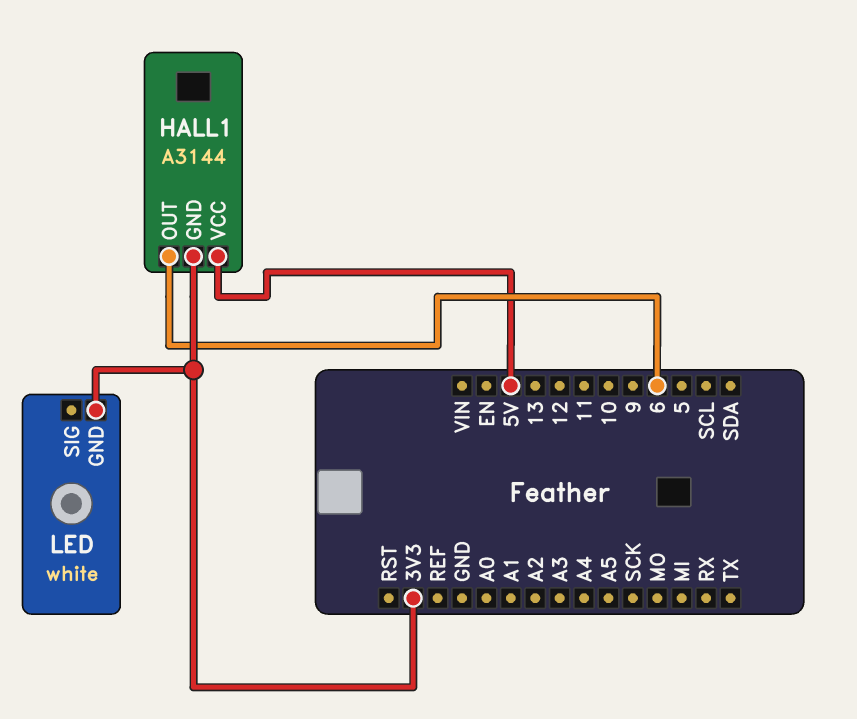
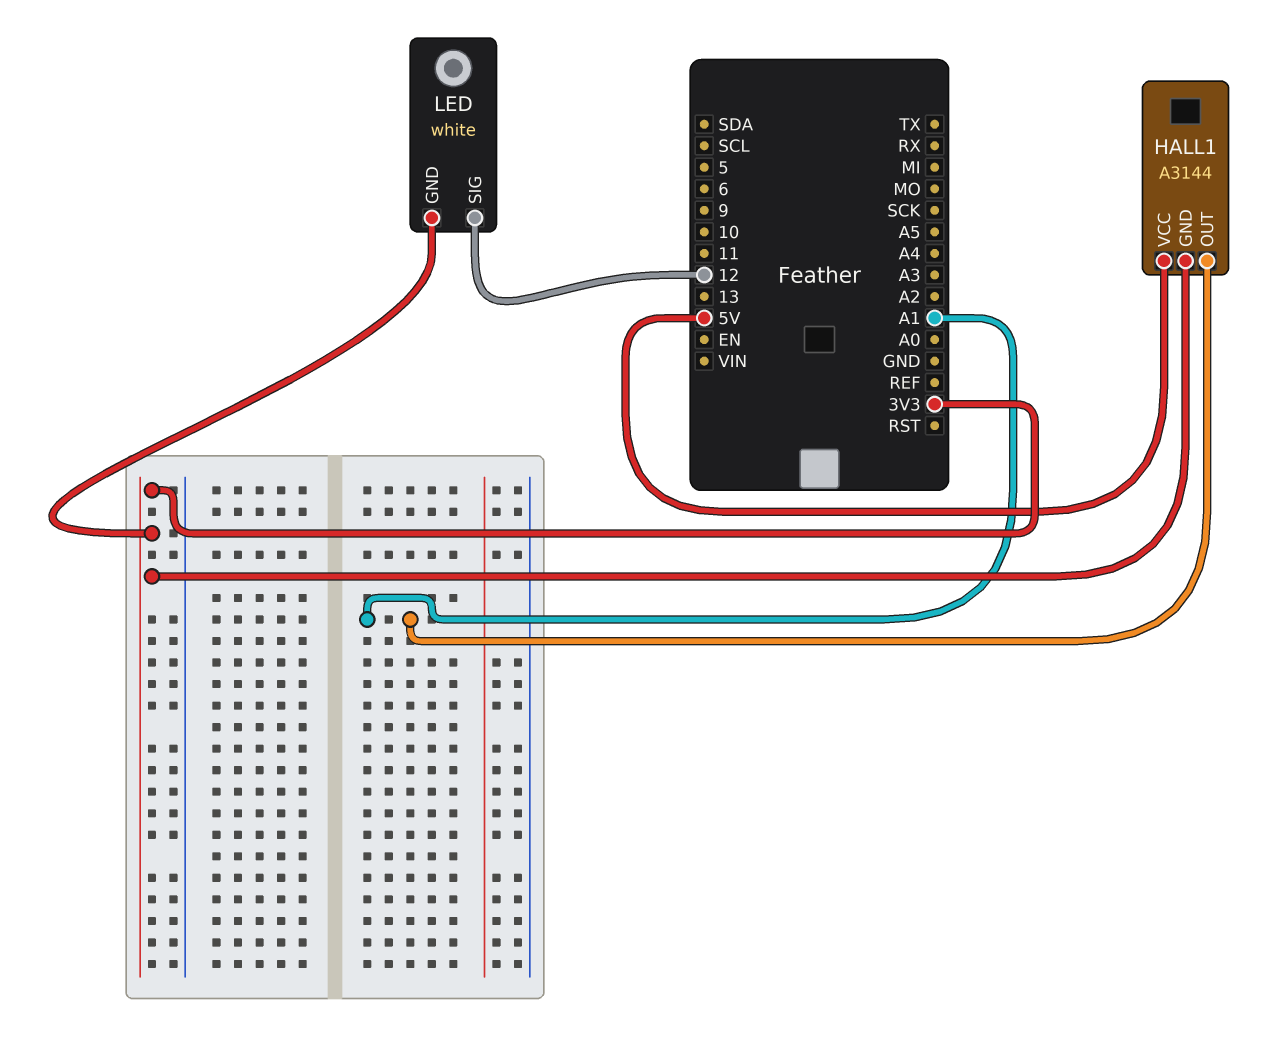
HALL1 pin OUT: 6 -> A1
LED pin SIG: none -> 12

